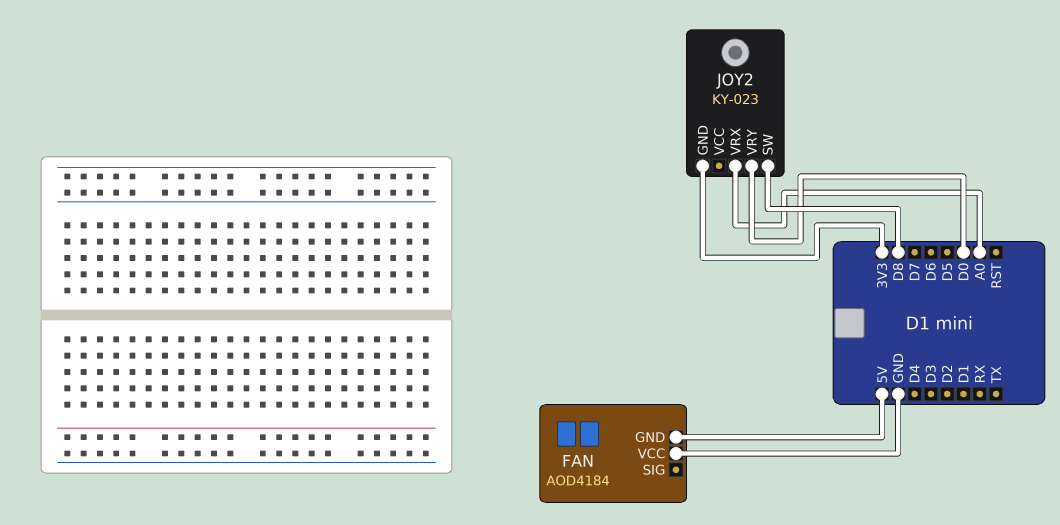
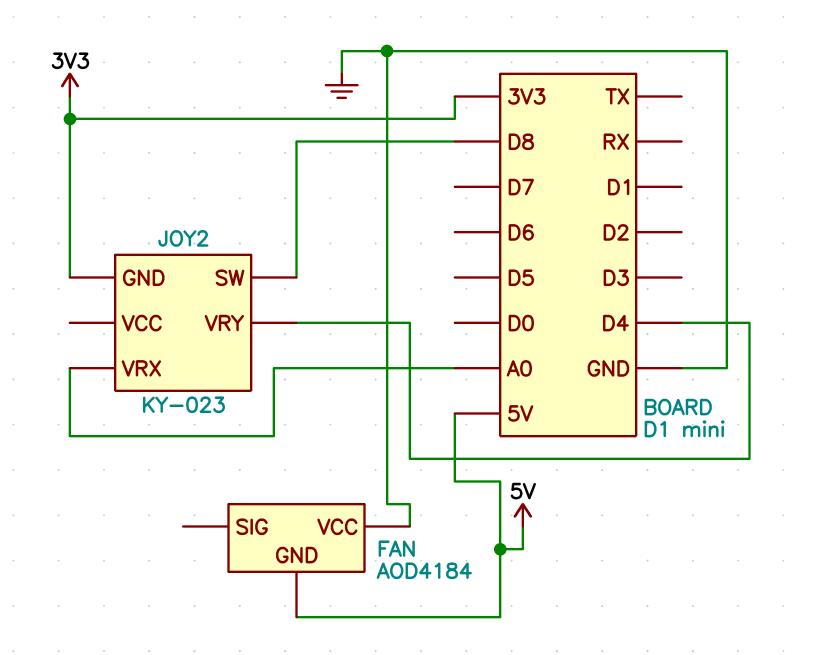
JOY2 pin VRY: D0 -> D4

